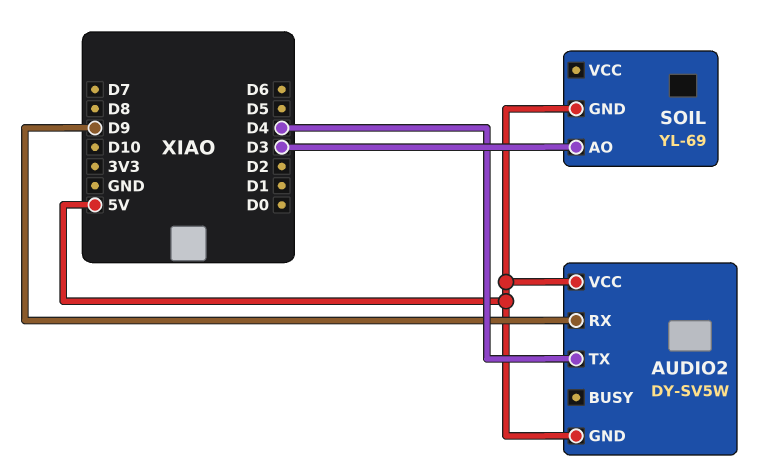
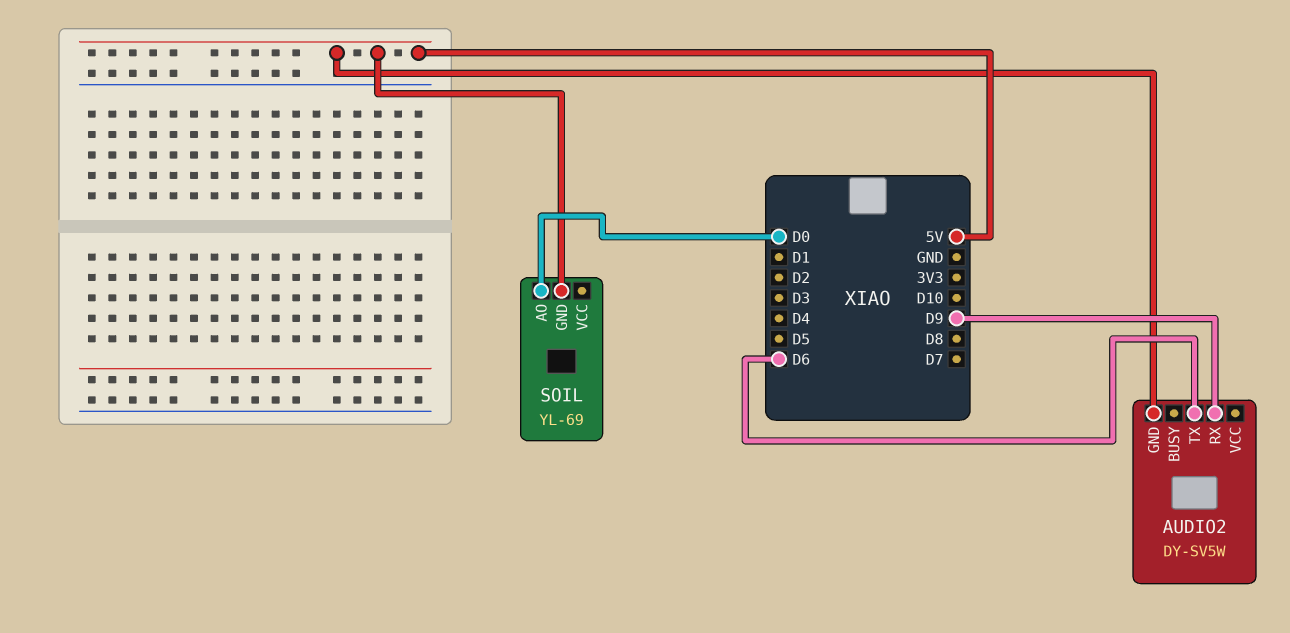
AUDIO2 pin TX: D4 -> D6
AUDIO2 pin VCC: 5V -> none
SOIL pin AO: D3 -> D0

